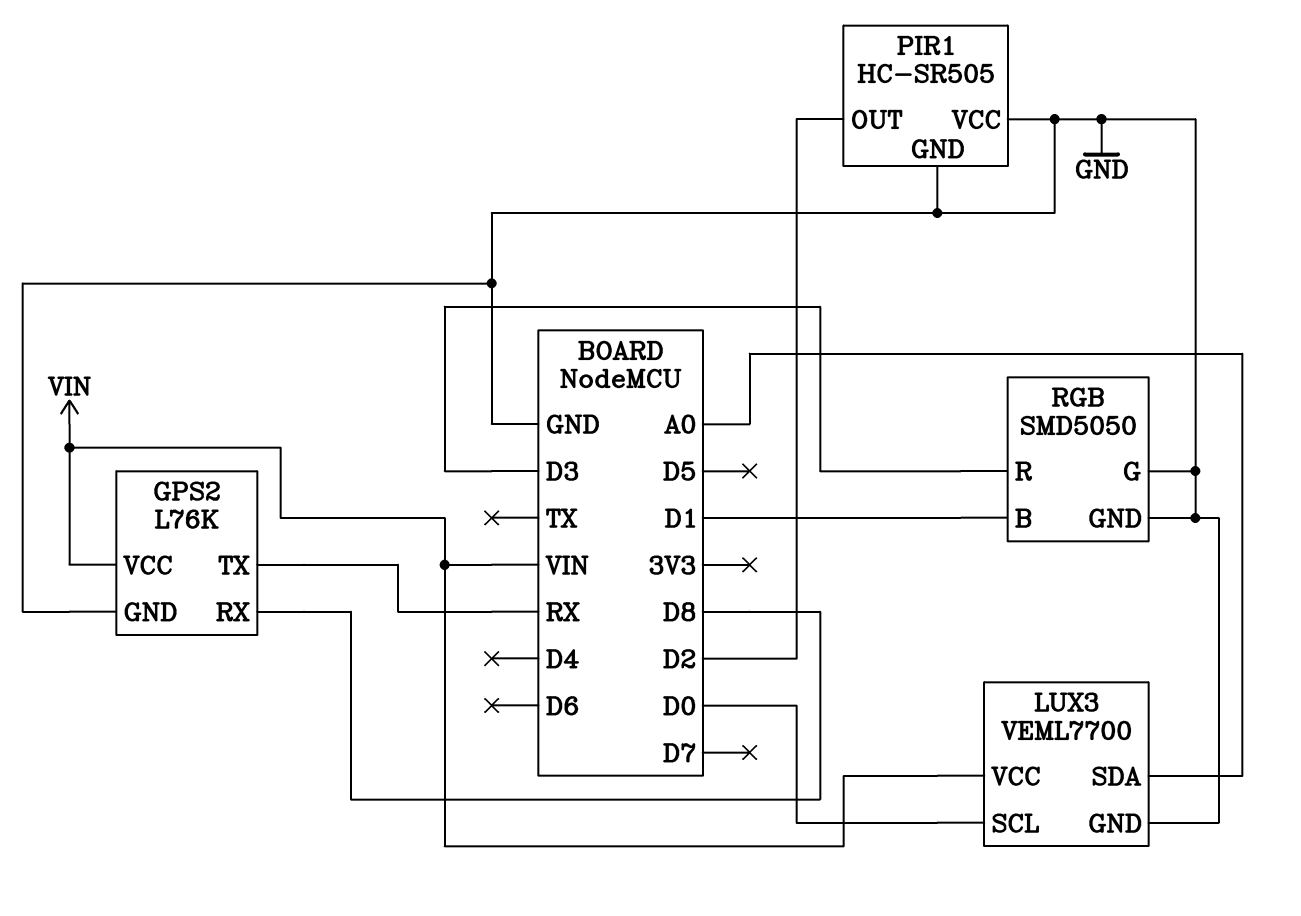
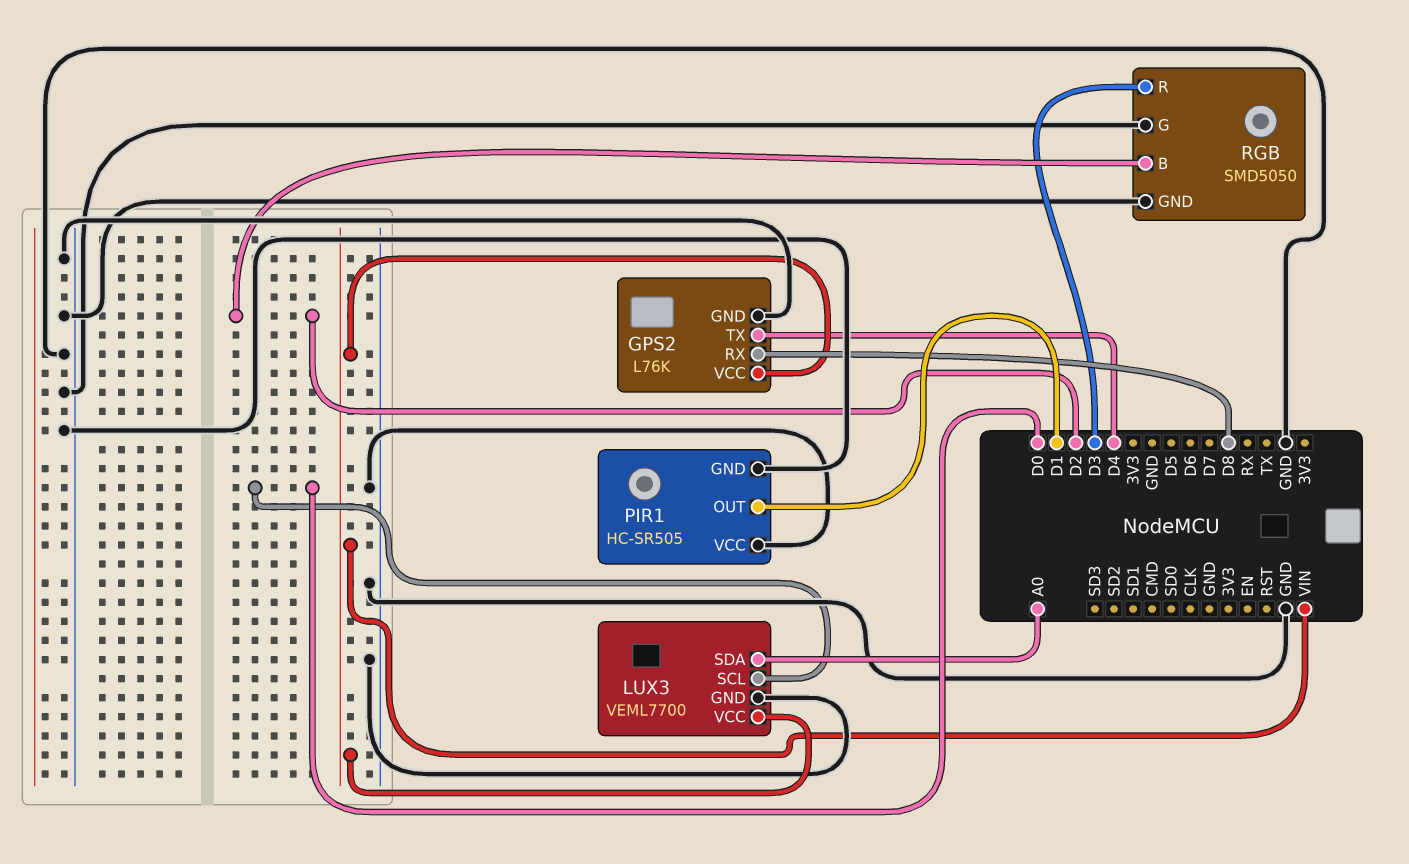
GPS2 pin TX: RX -> D4
PIR1 pin OUT: D2 -> D1
RGB pin B: D1 -> D2

